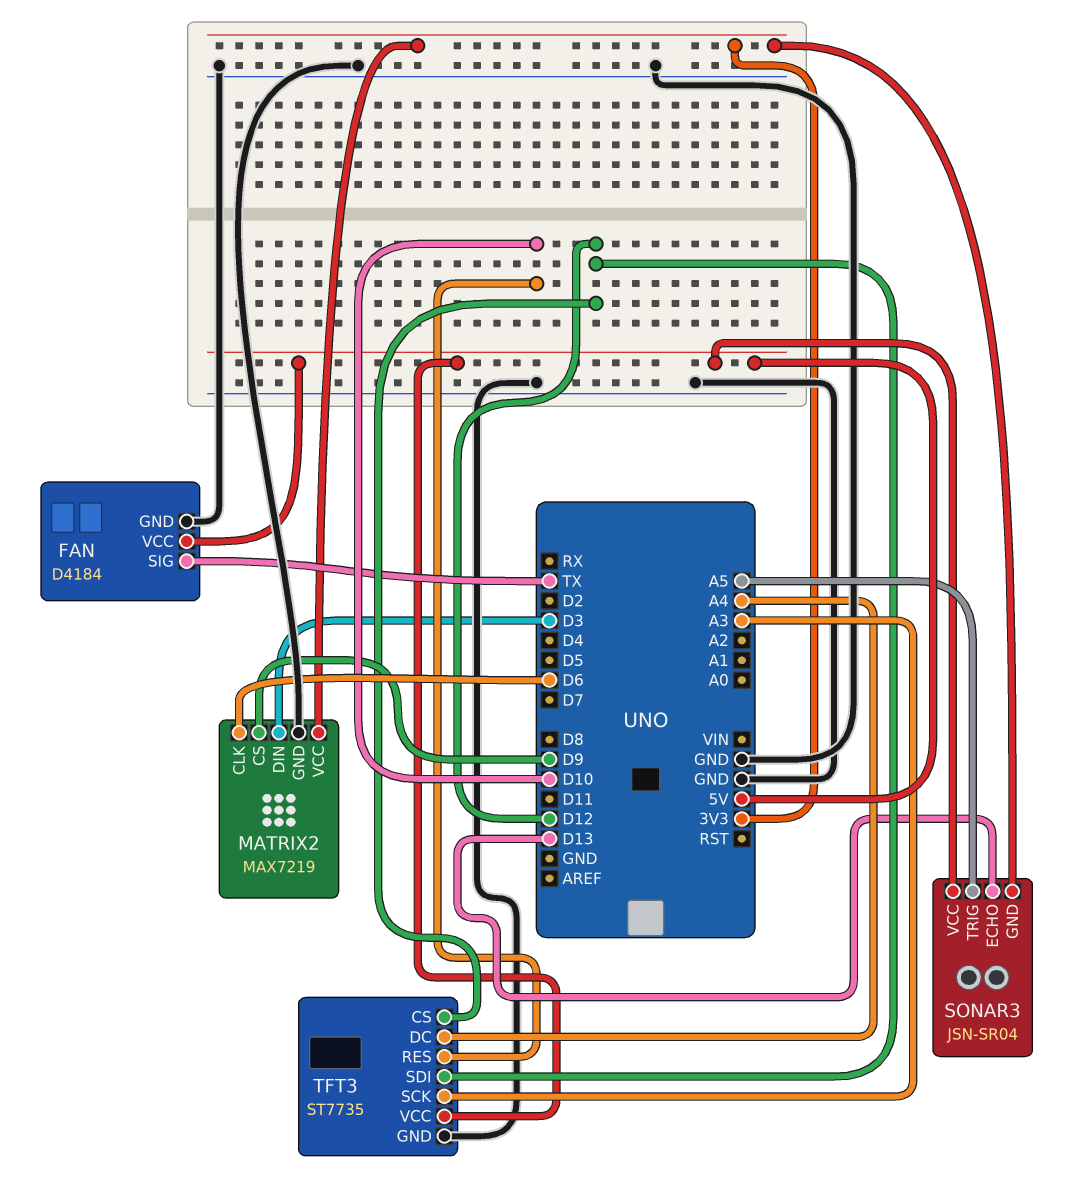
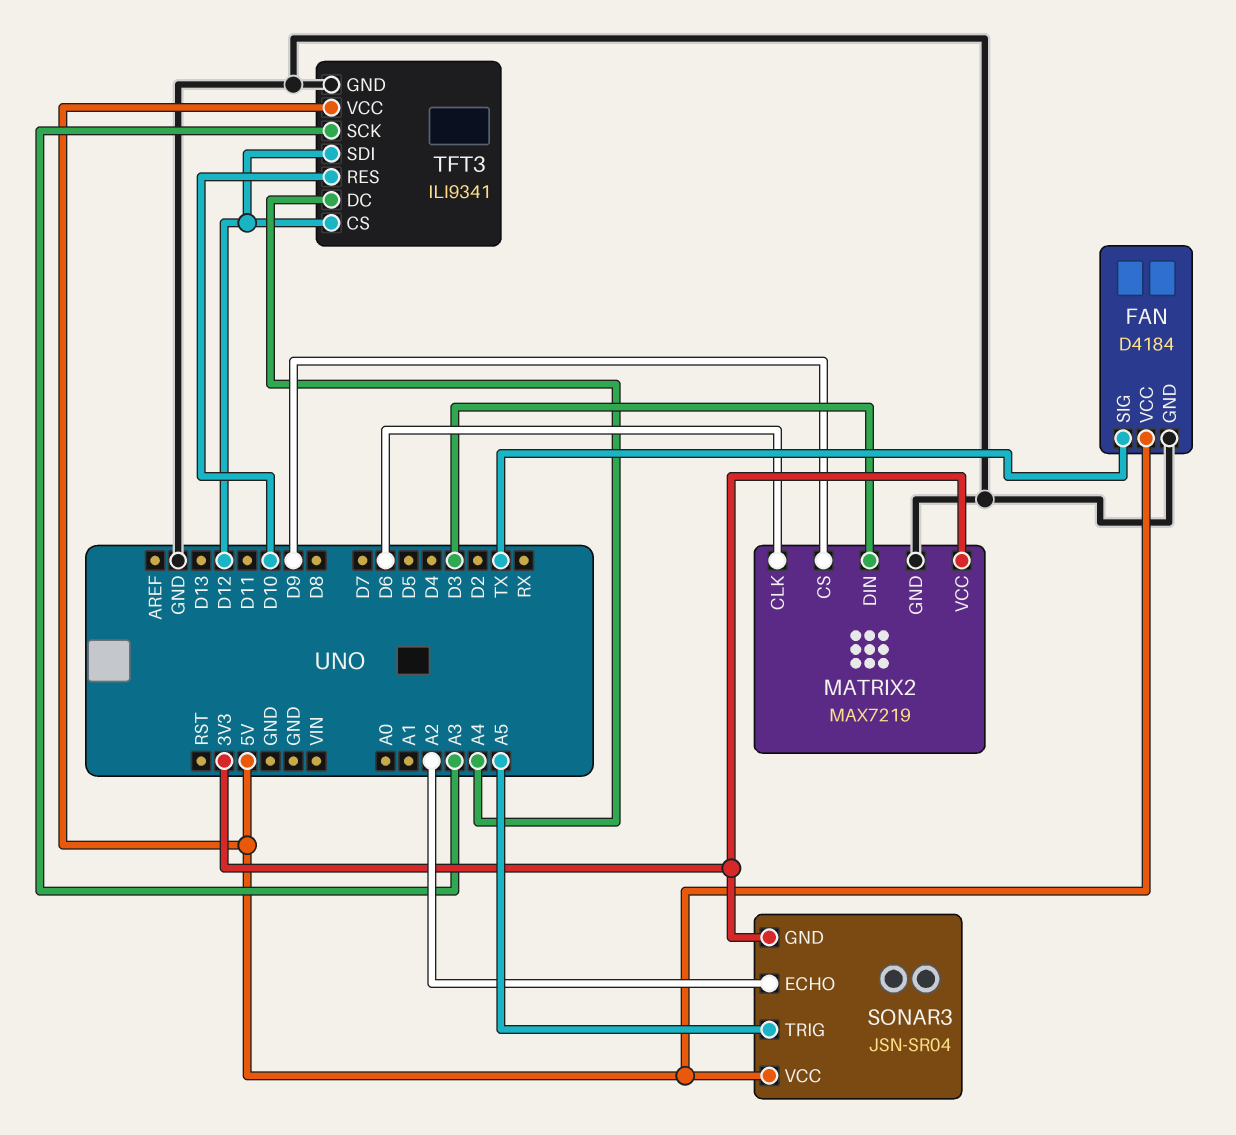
SONAR3 pin ECHO: D13 -> A2
TFT3: ST7735 -> ILI9341

